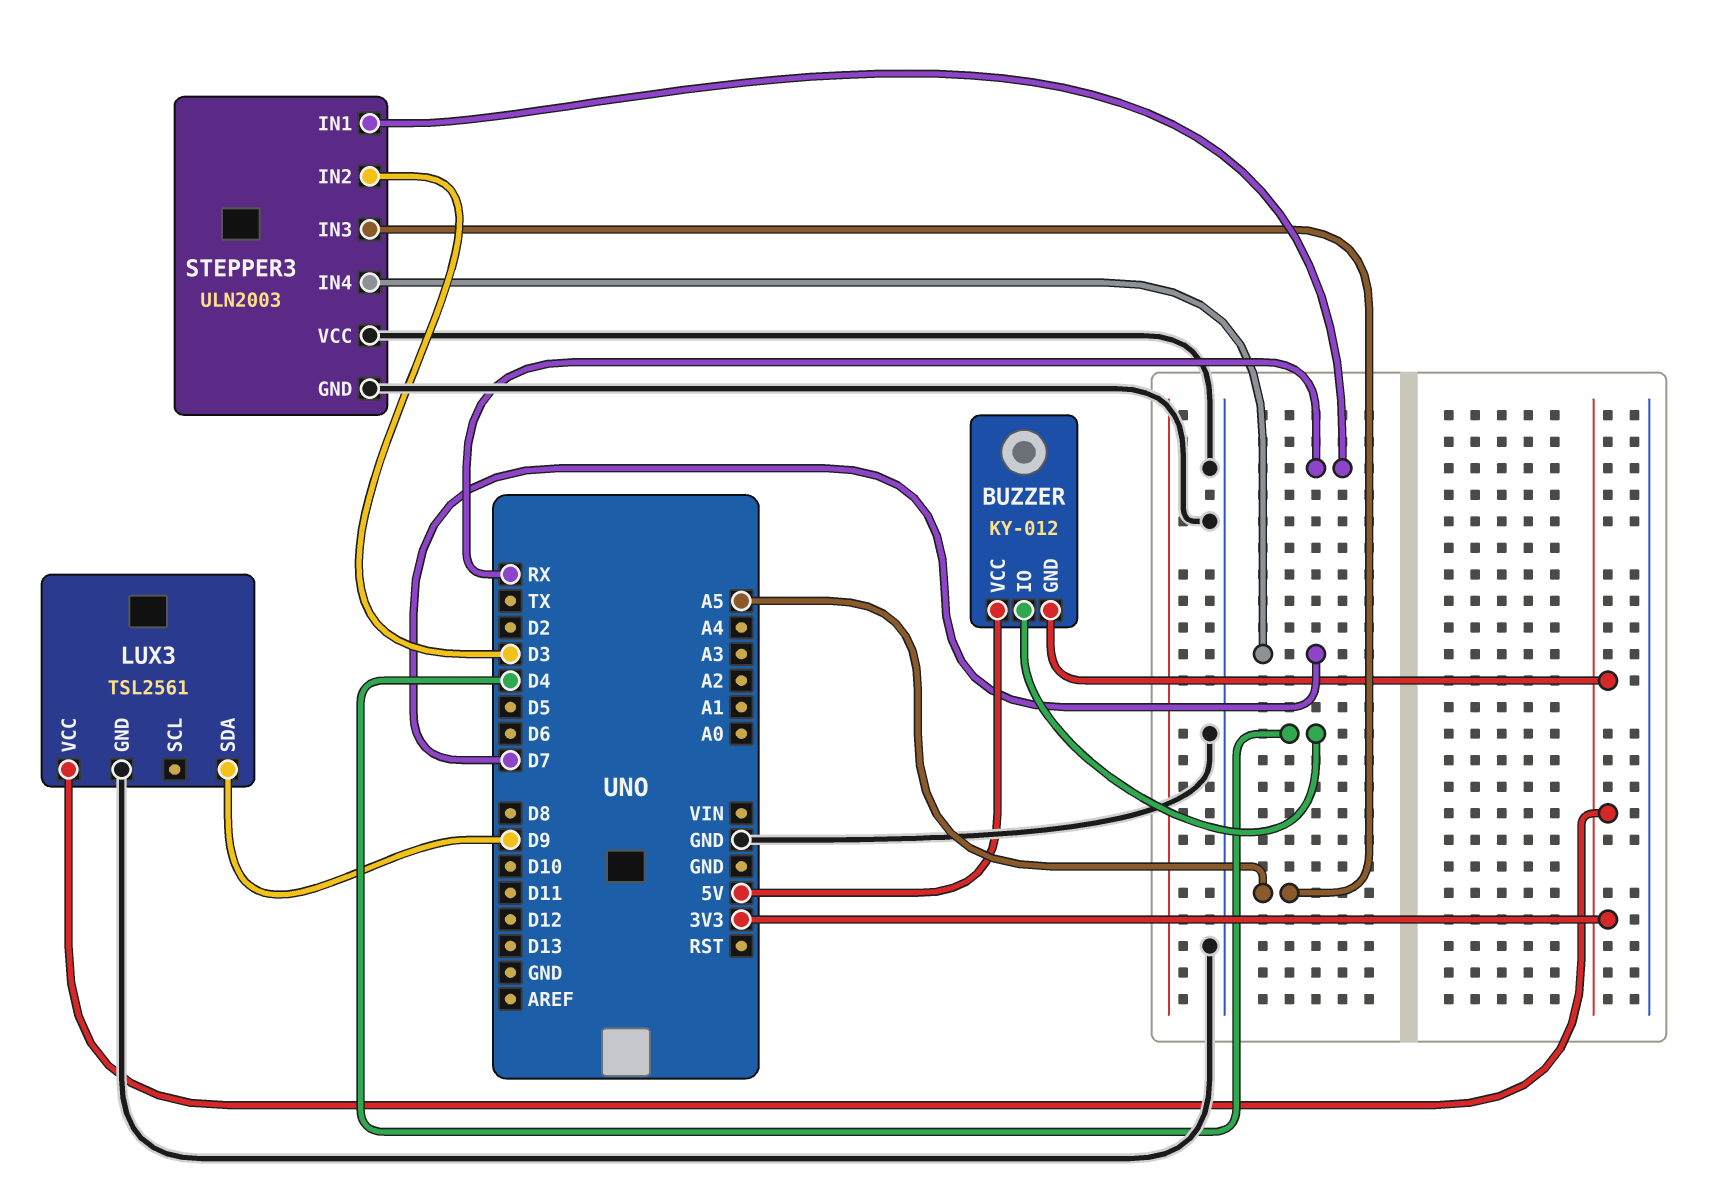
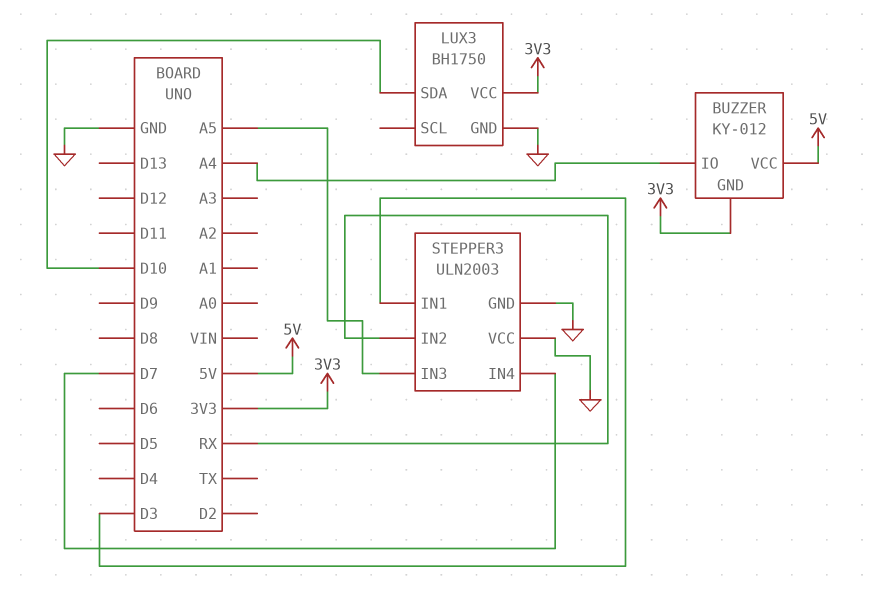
BUZZER pin IO: D4 -> A4
LUX3: TSL2561 -> BH1750
LUX3 pin SDA: D9 -> D10
STEPPER3 pin IN1: RX -> D3
STEPPER3 pin IN2: D3 -> RX

